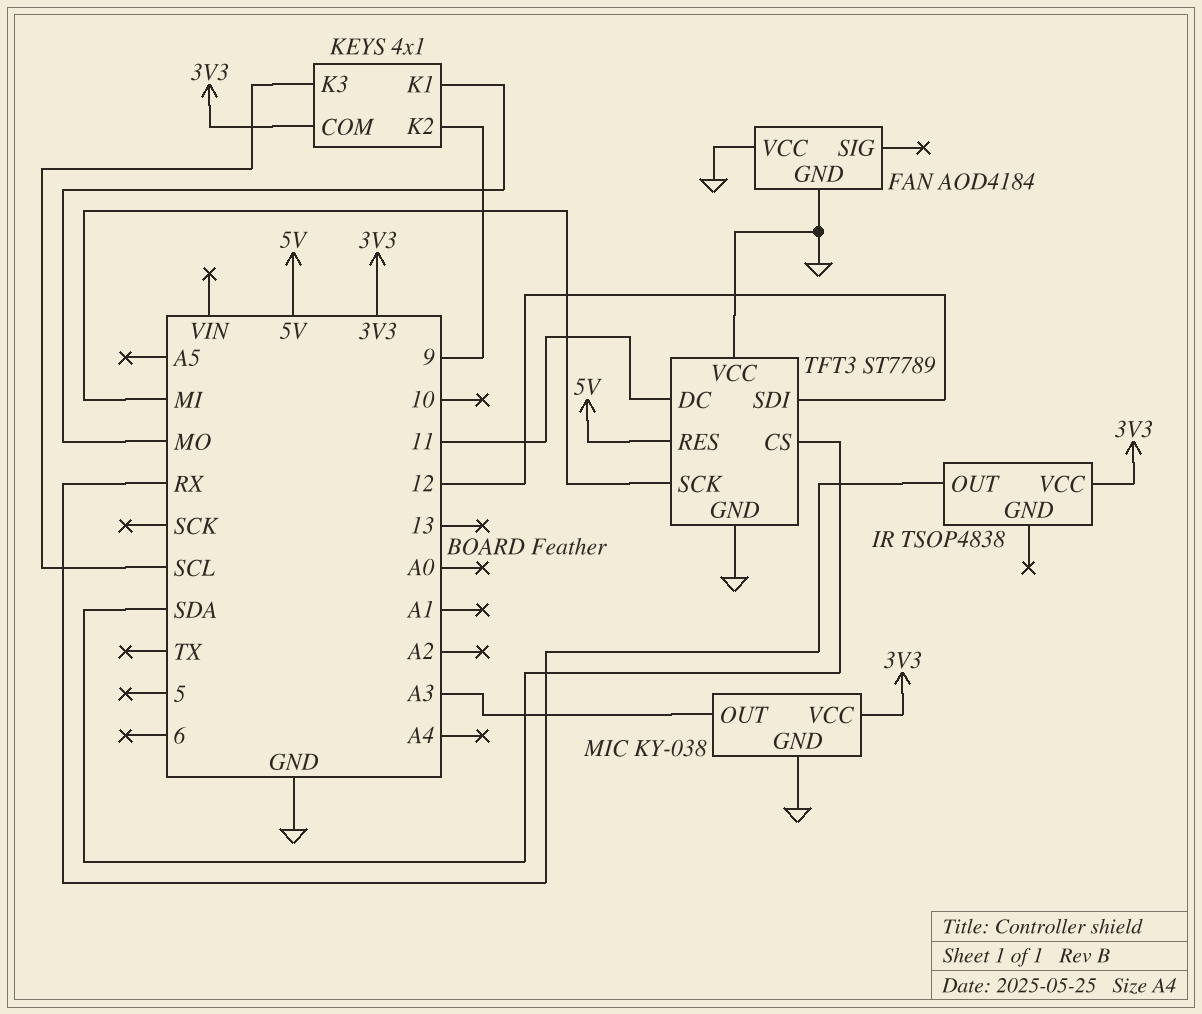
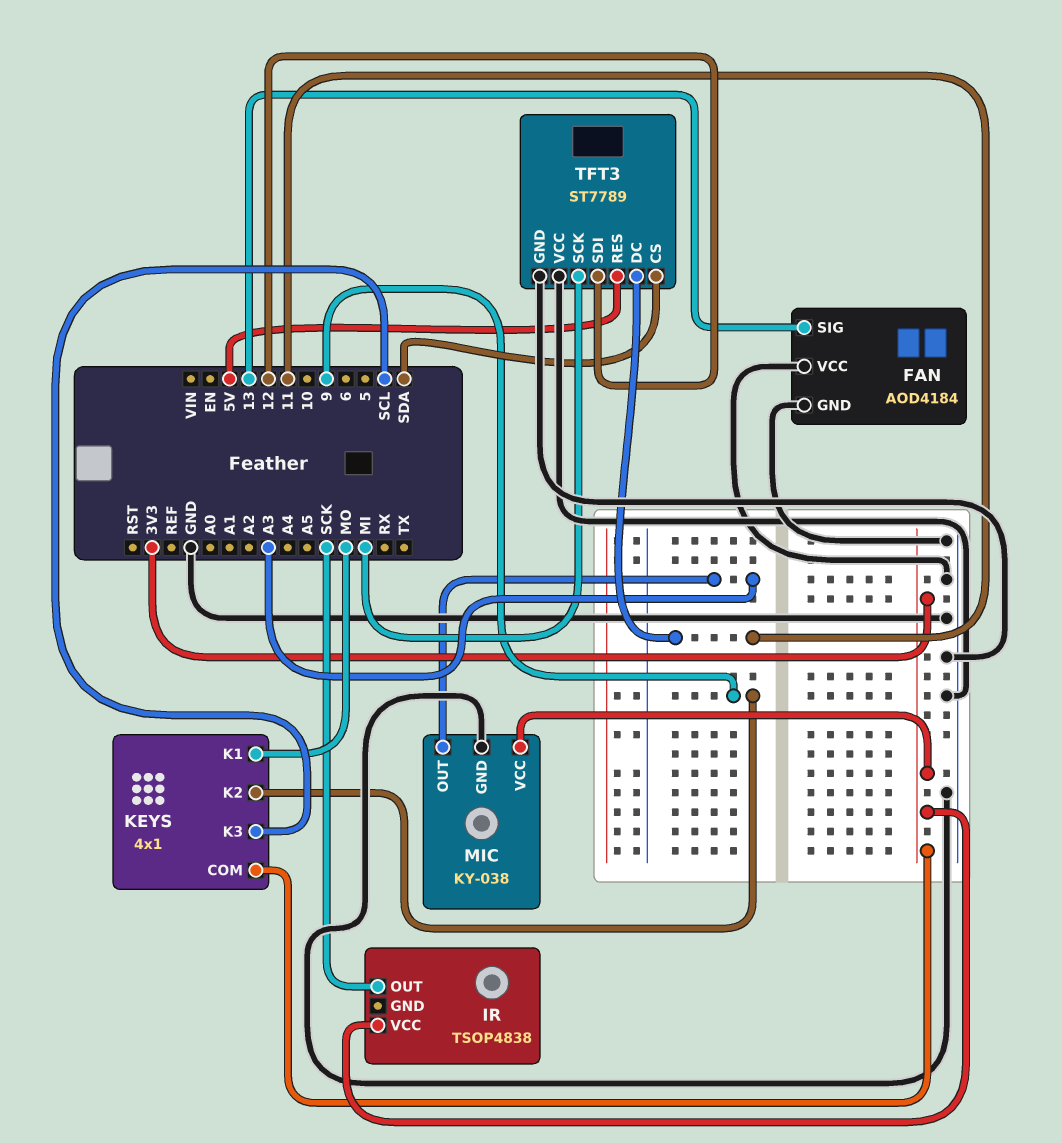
FAN pin SIG: none -> 13
IR pin OUT: RX -> SCK

